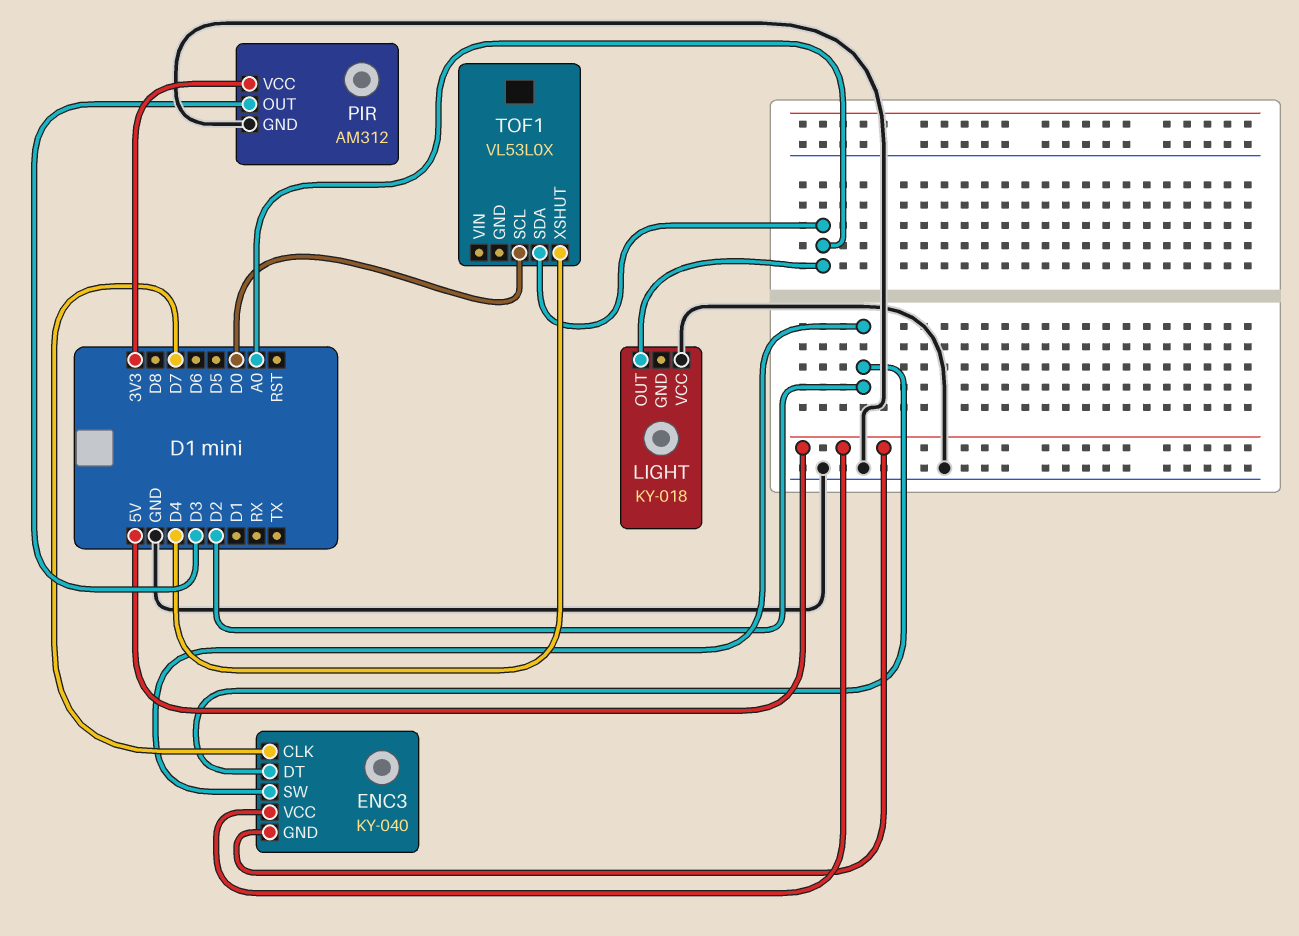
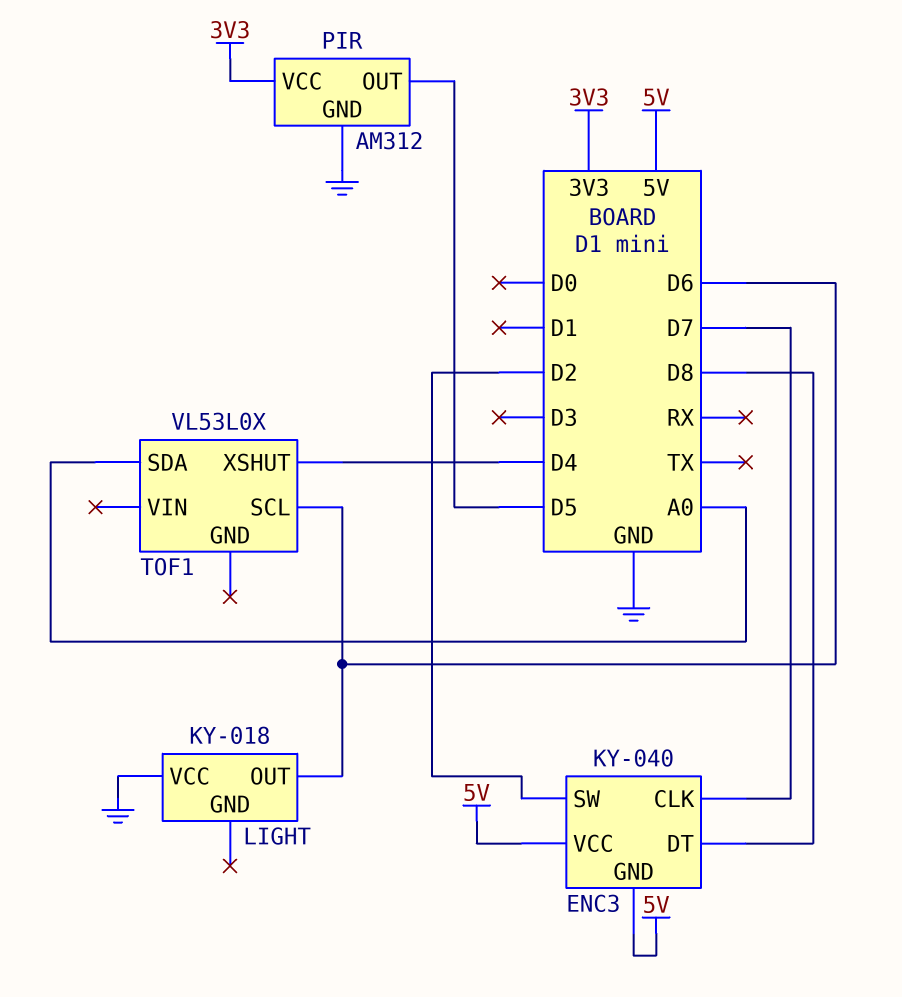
ENC3 pin DT: D2 -> D8
LIGHT pin OUT: A0 -> D6
PIR pin OUT: D3 -> D5
TOF1 pin SCL: D0 -> D6

